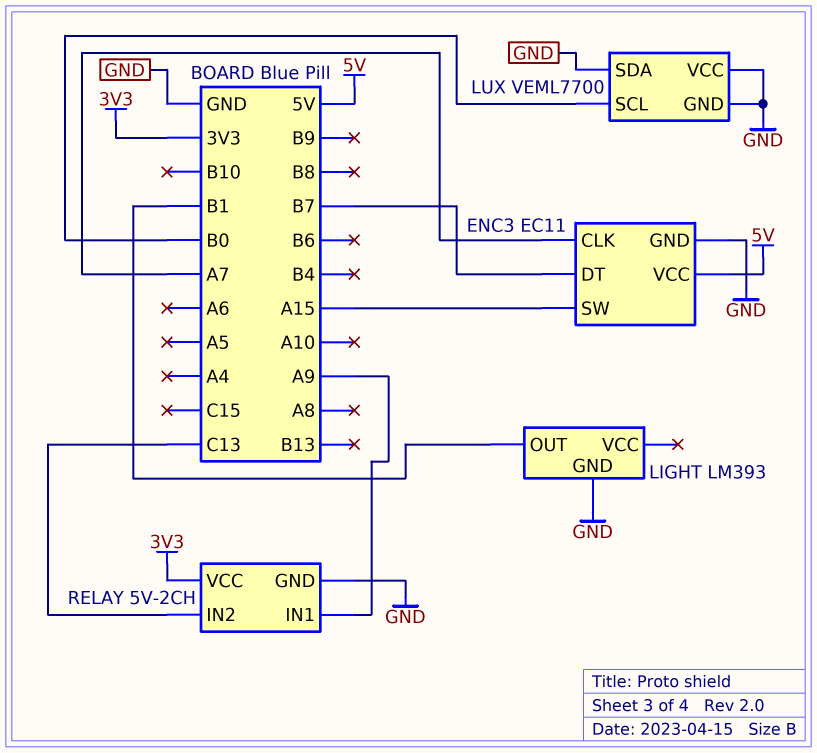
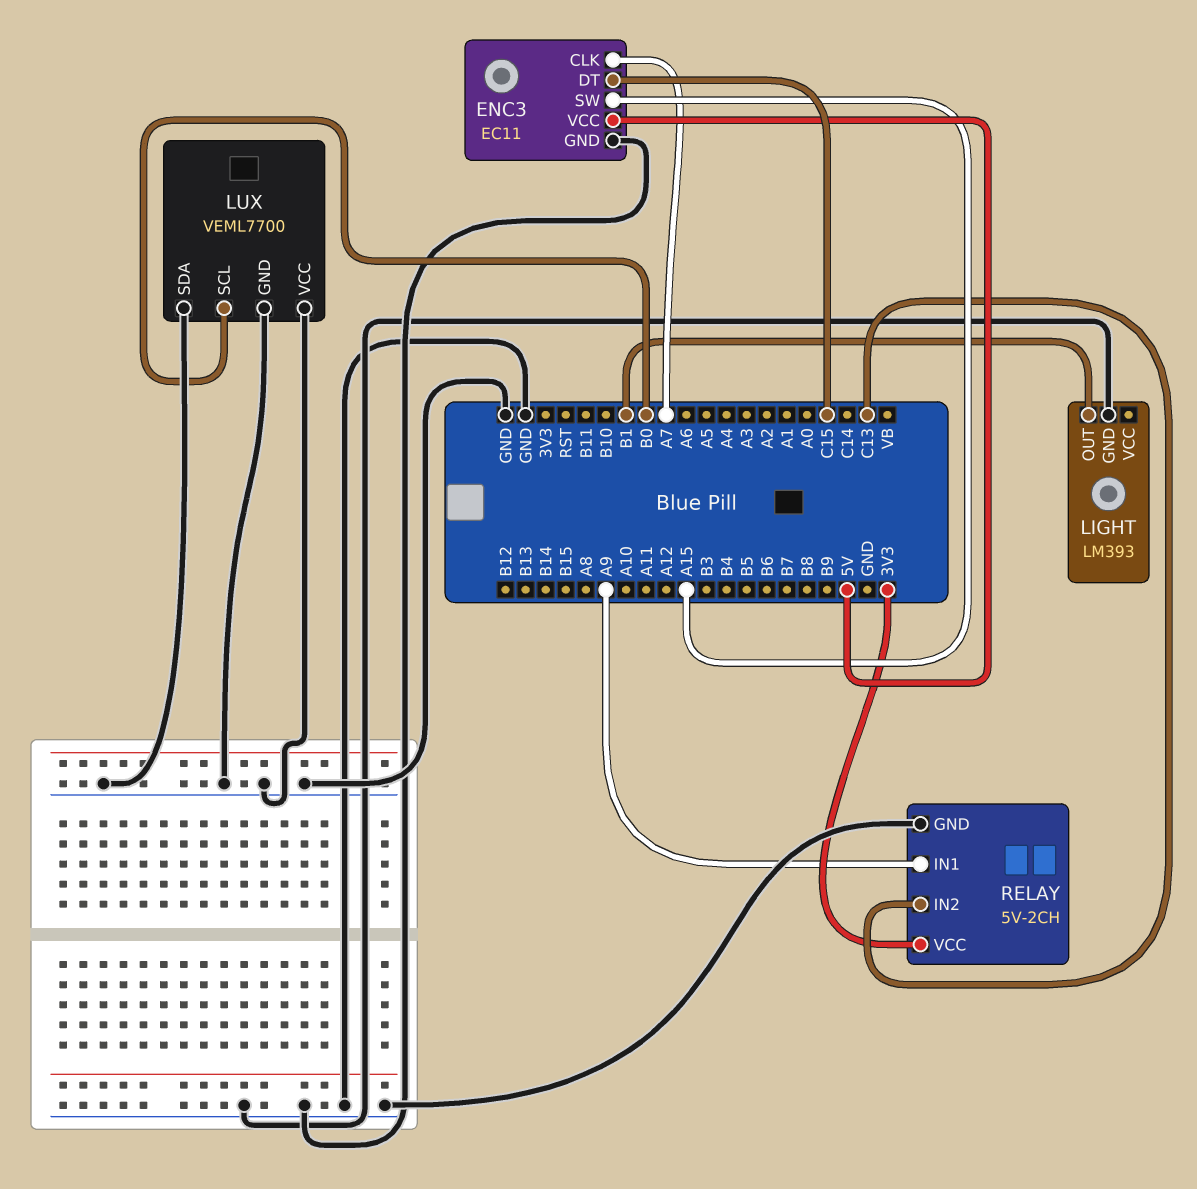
ENC3 pin DT: B7 -> C15

